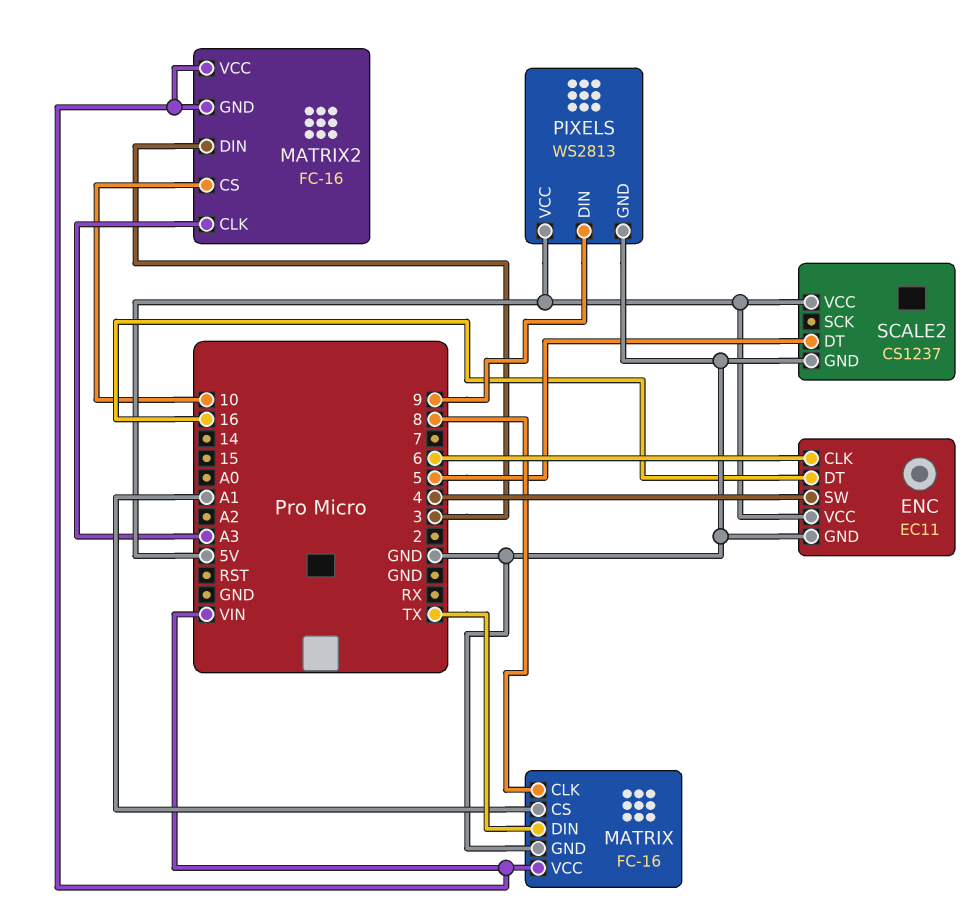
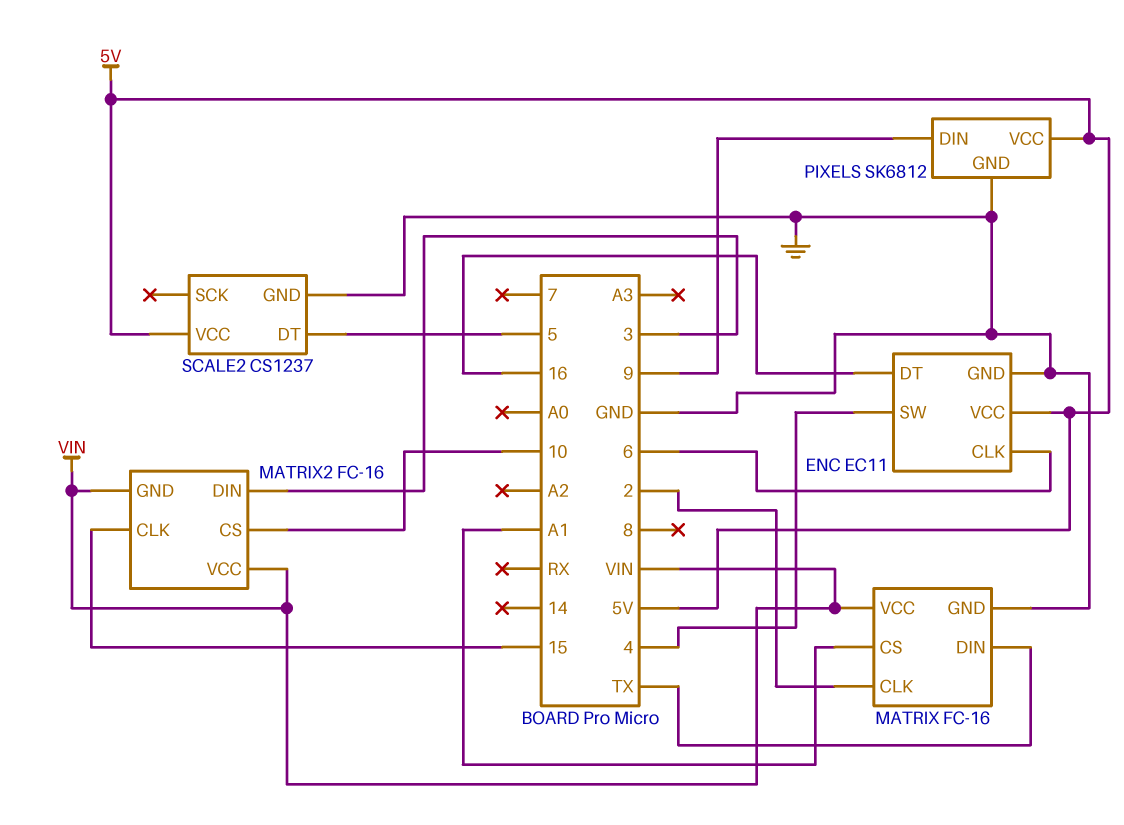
MATRIX pin CLK: 8 -> 2
MATRIX2 pin CLK: A3 -> 15
PIXELS: WS2813 -> SK6812

